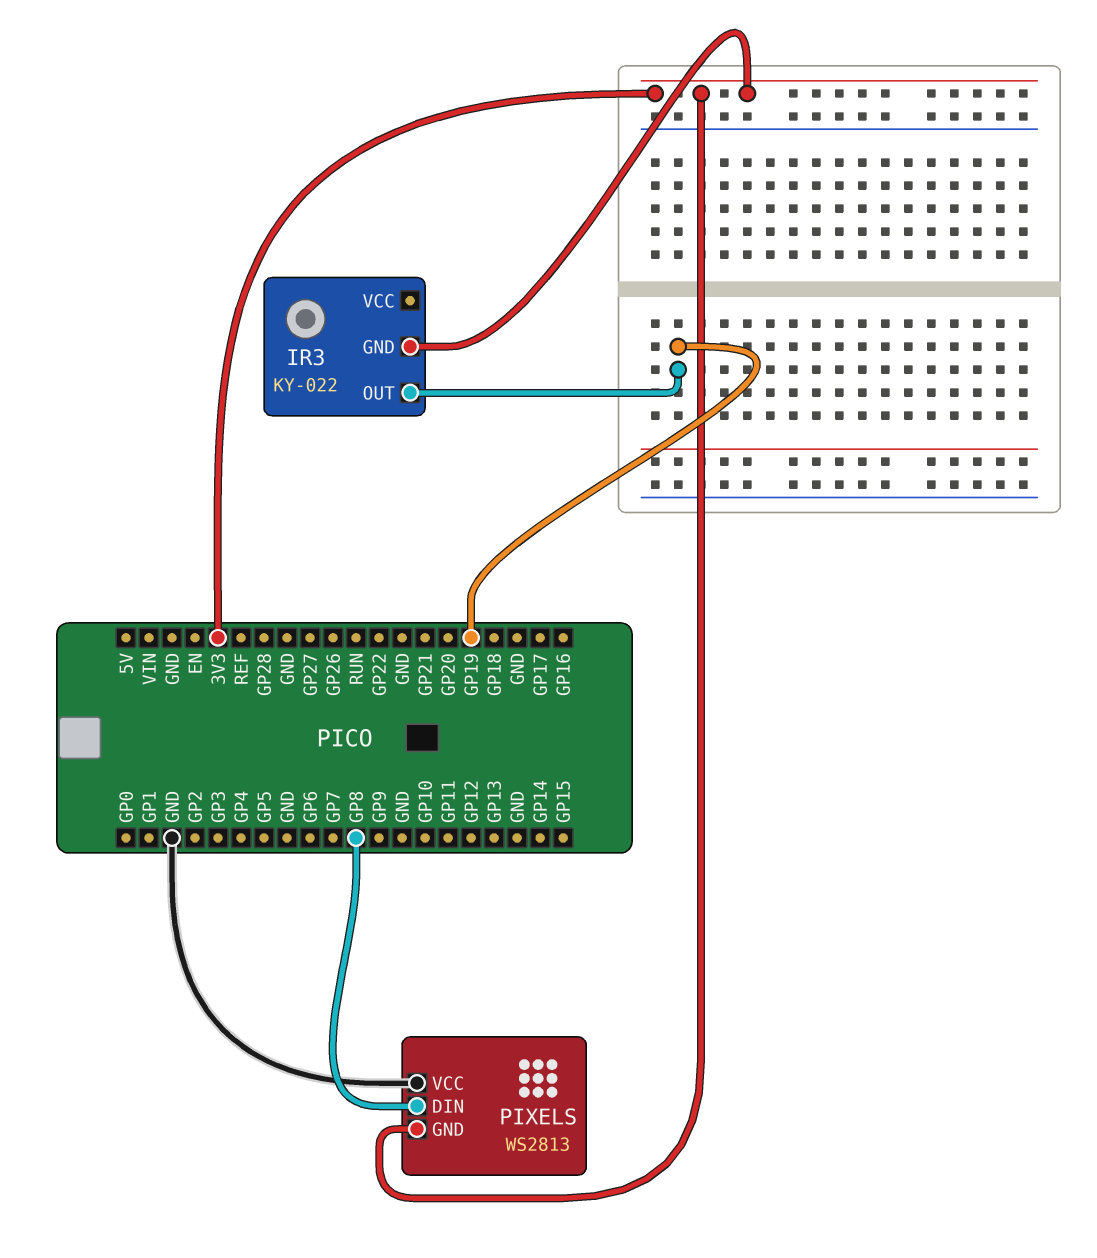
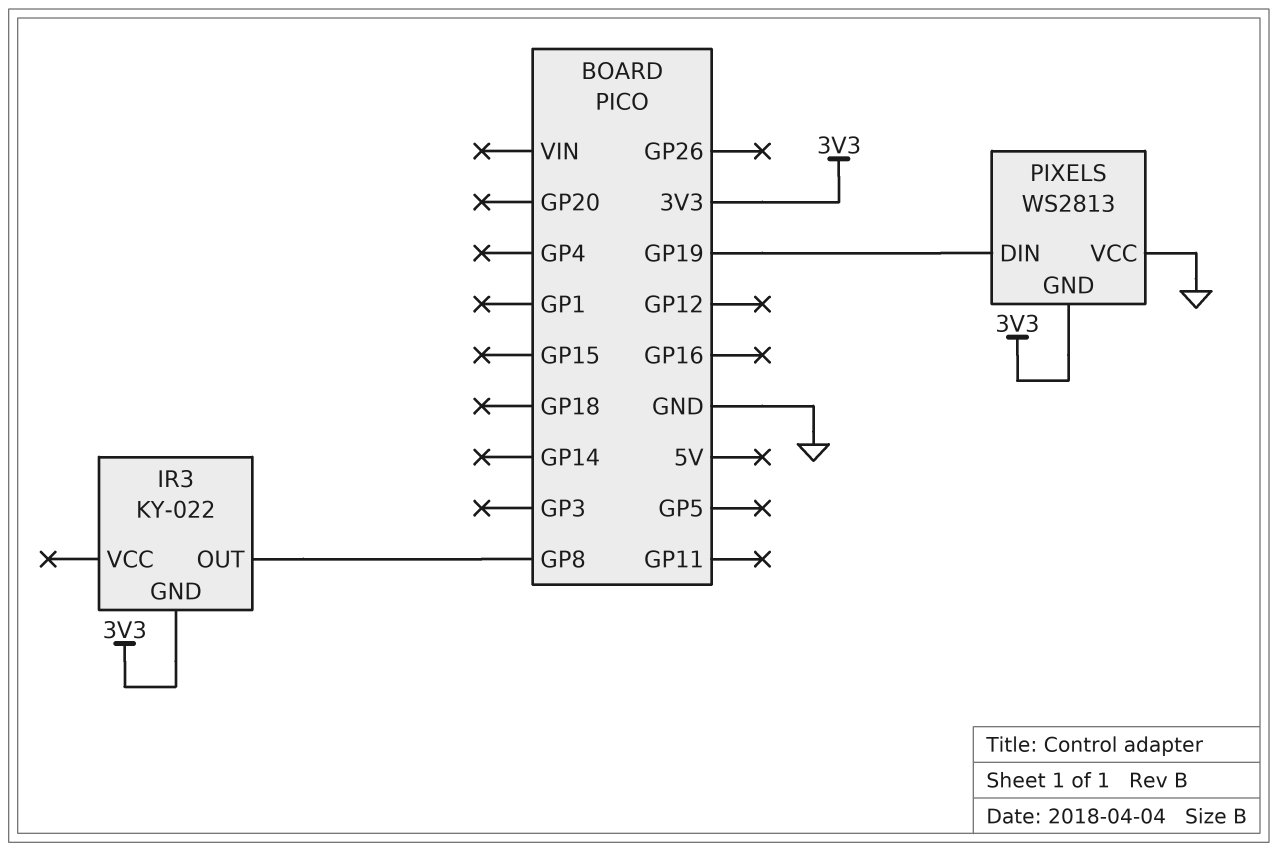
IR3 pin OUT: GP19 -> GP8
PIXELS pin DIN: GP8 -> GP19

